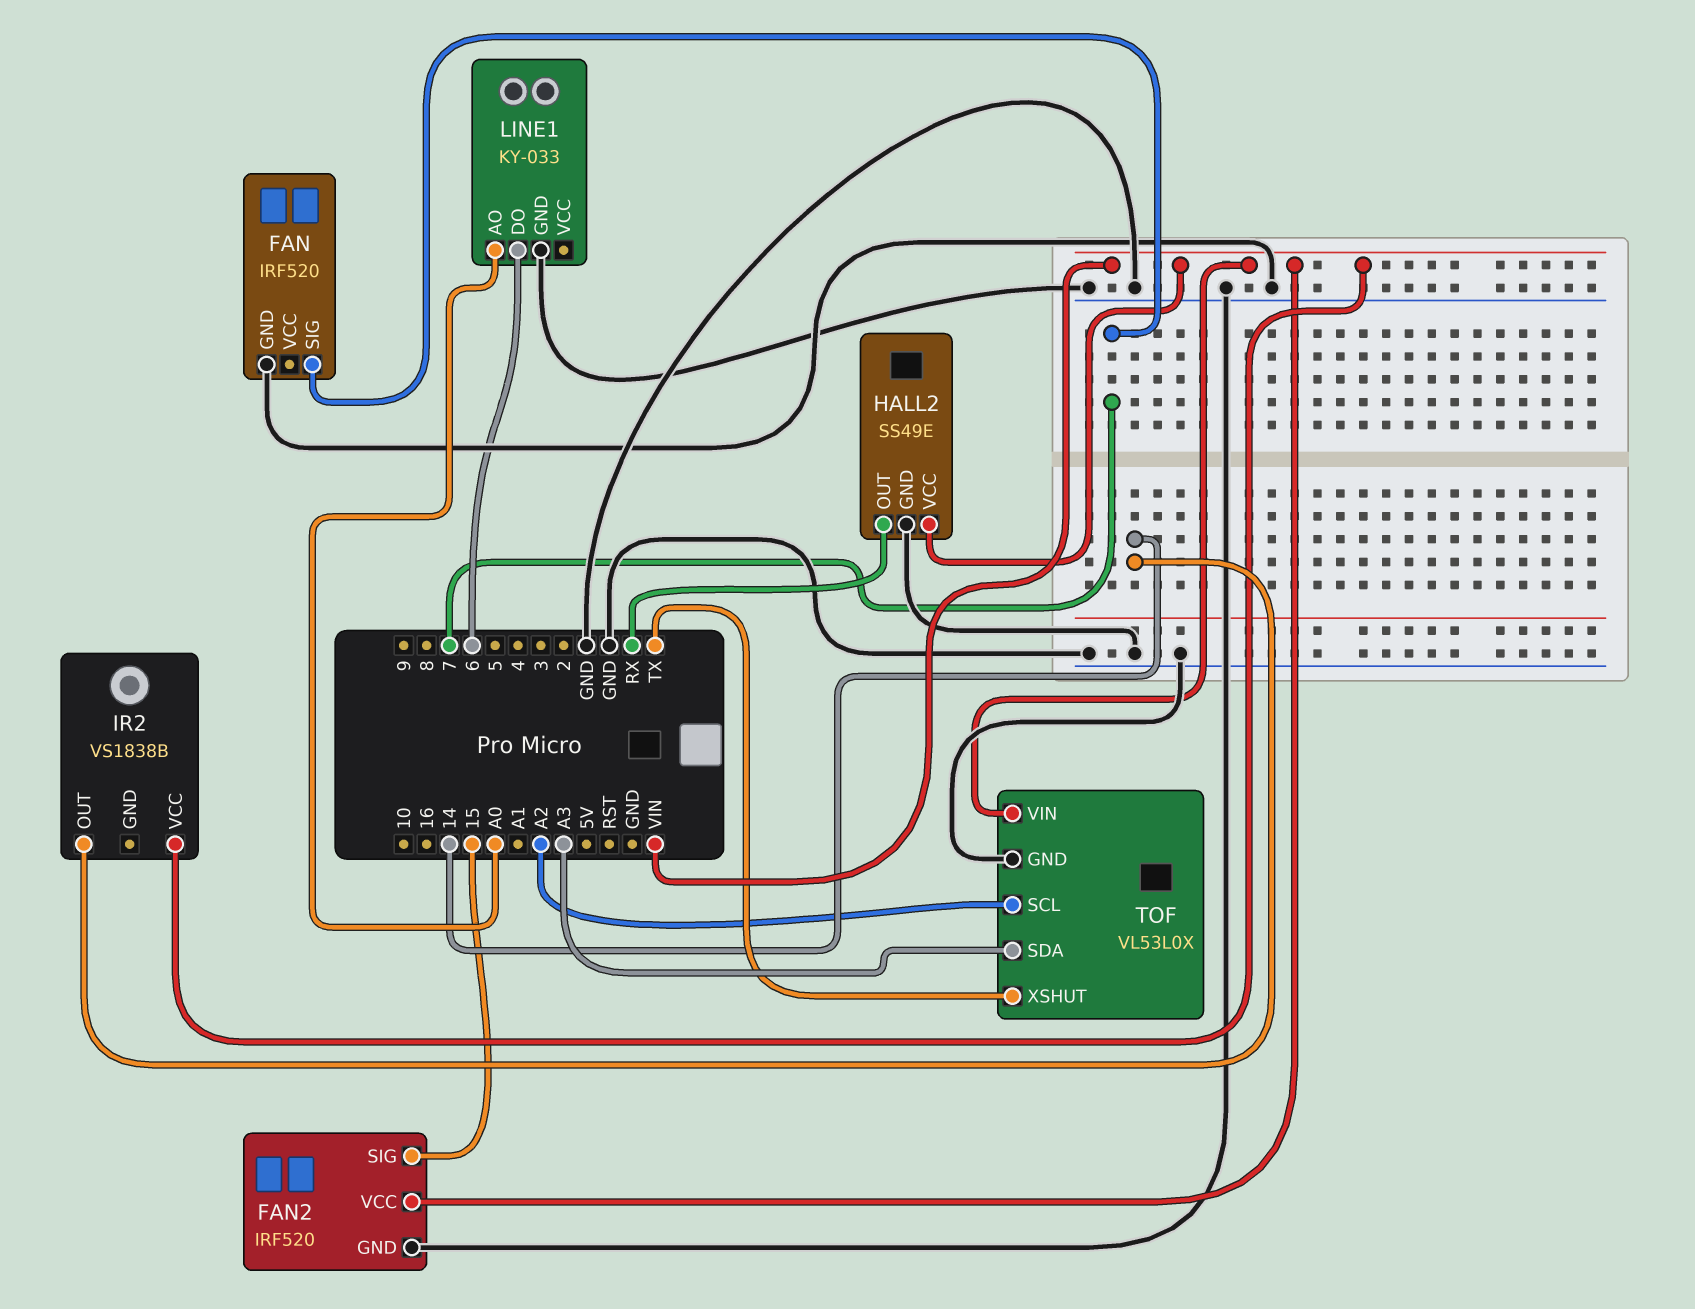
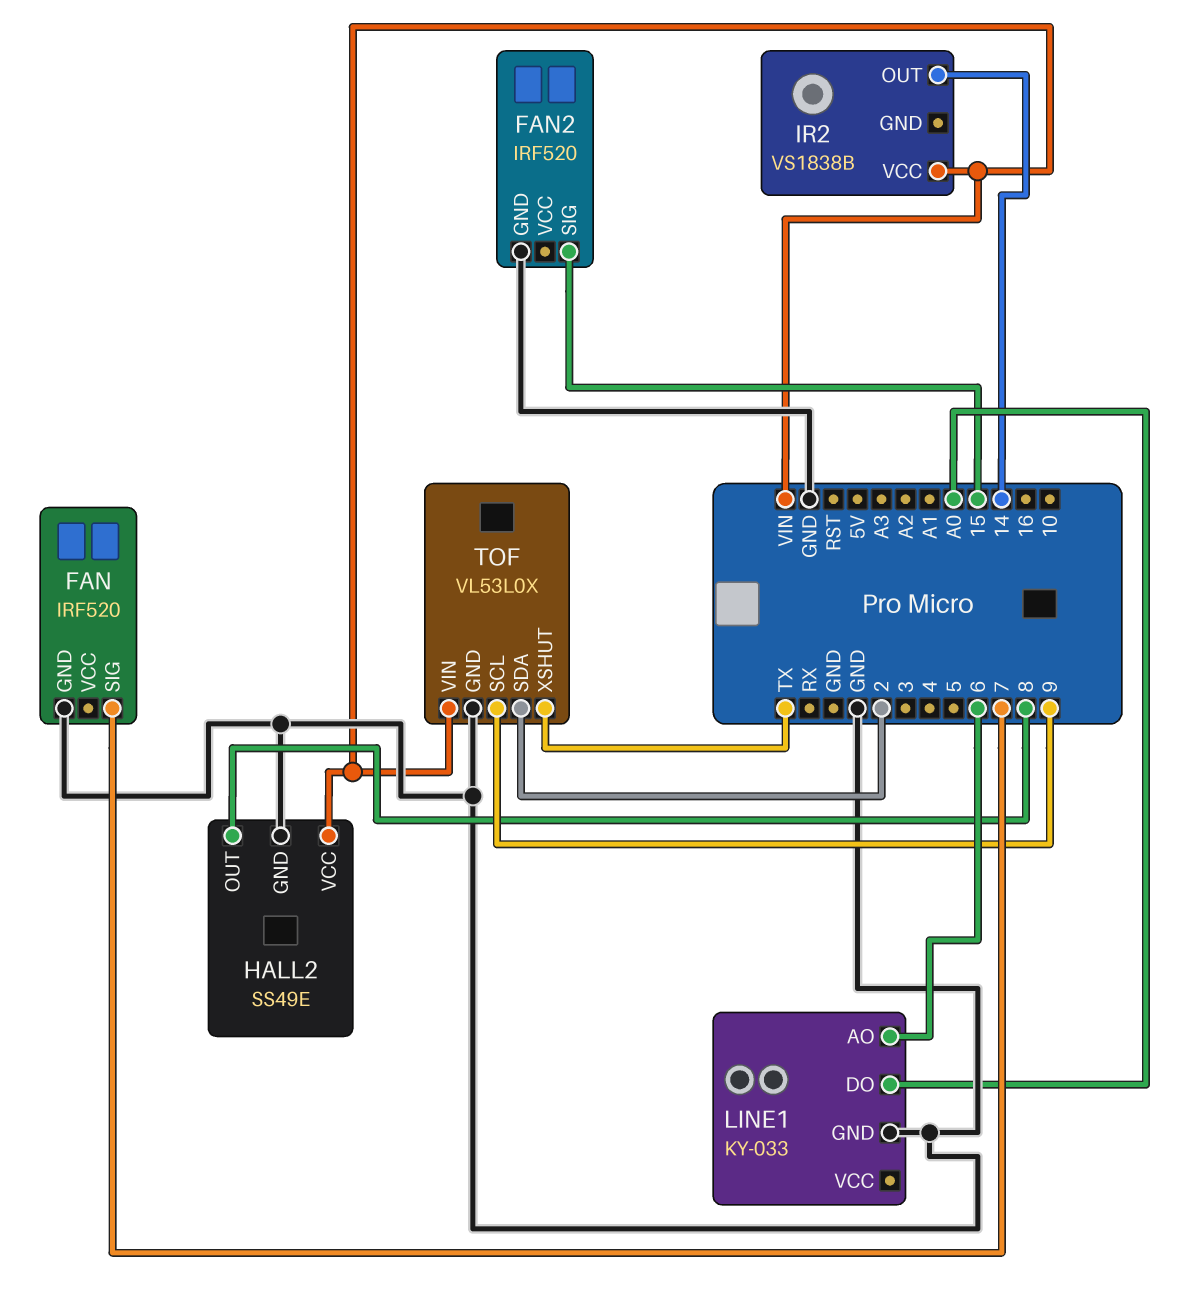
FAN2 pin VCC: VIN -> none
HALL2 pin OUT: RX -> 8
LINE1 pin AO: A0 -> 6
LINE1 pin DO: 6 -> A0
TOF pin SCL: A2 -> 9
TOF pin SDA: A3 -> 2

